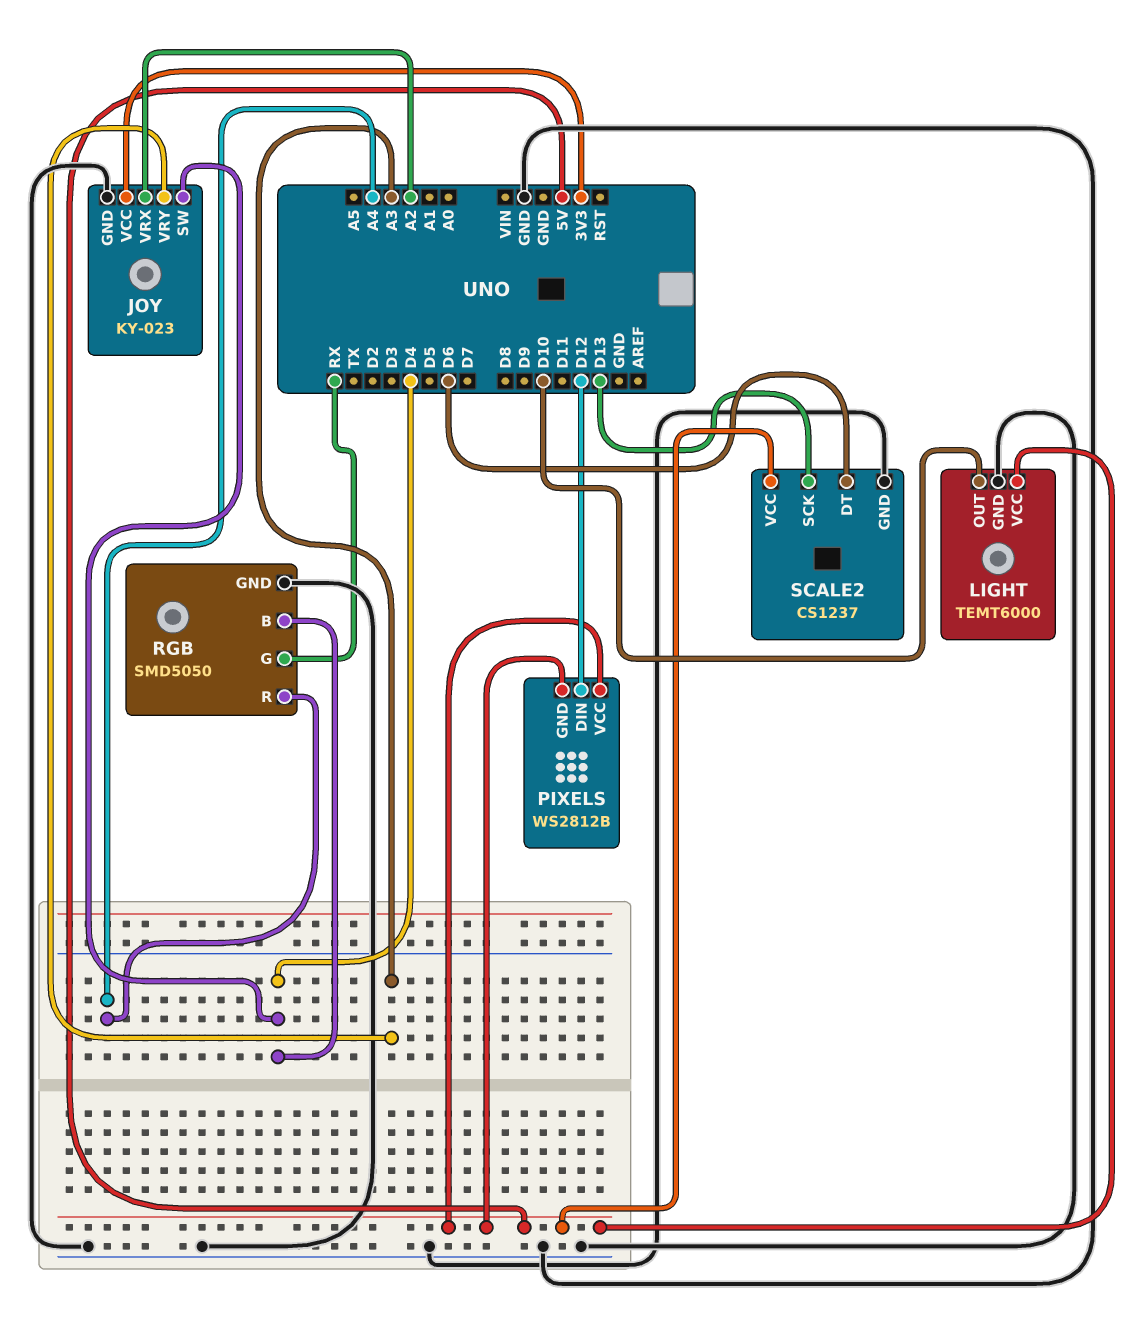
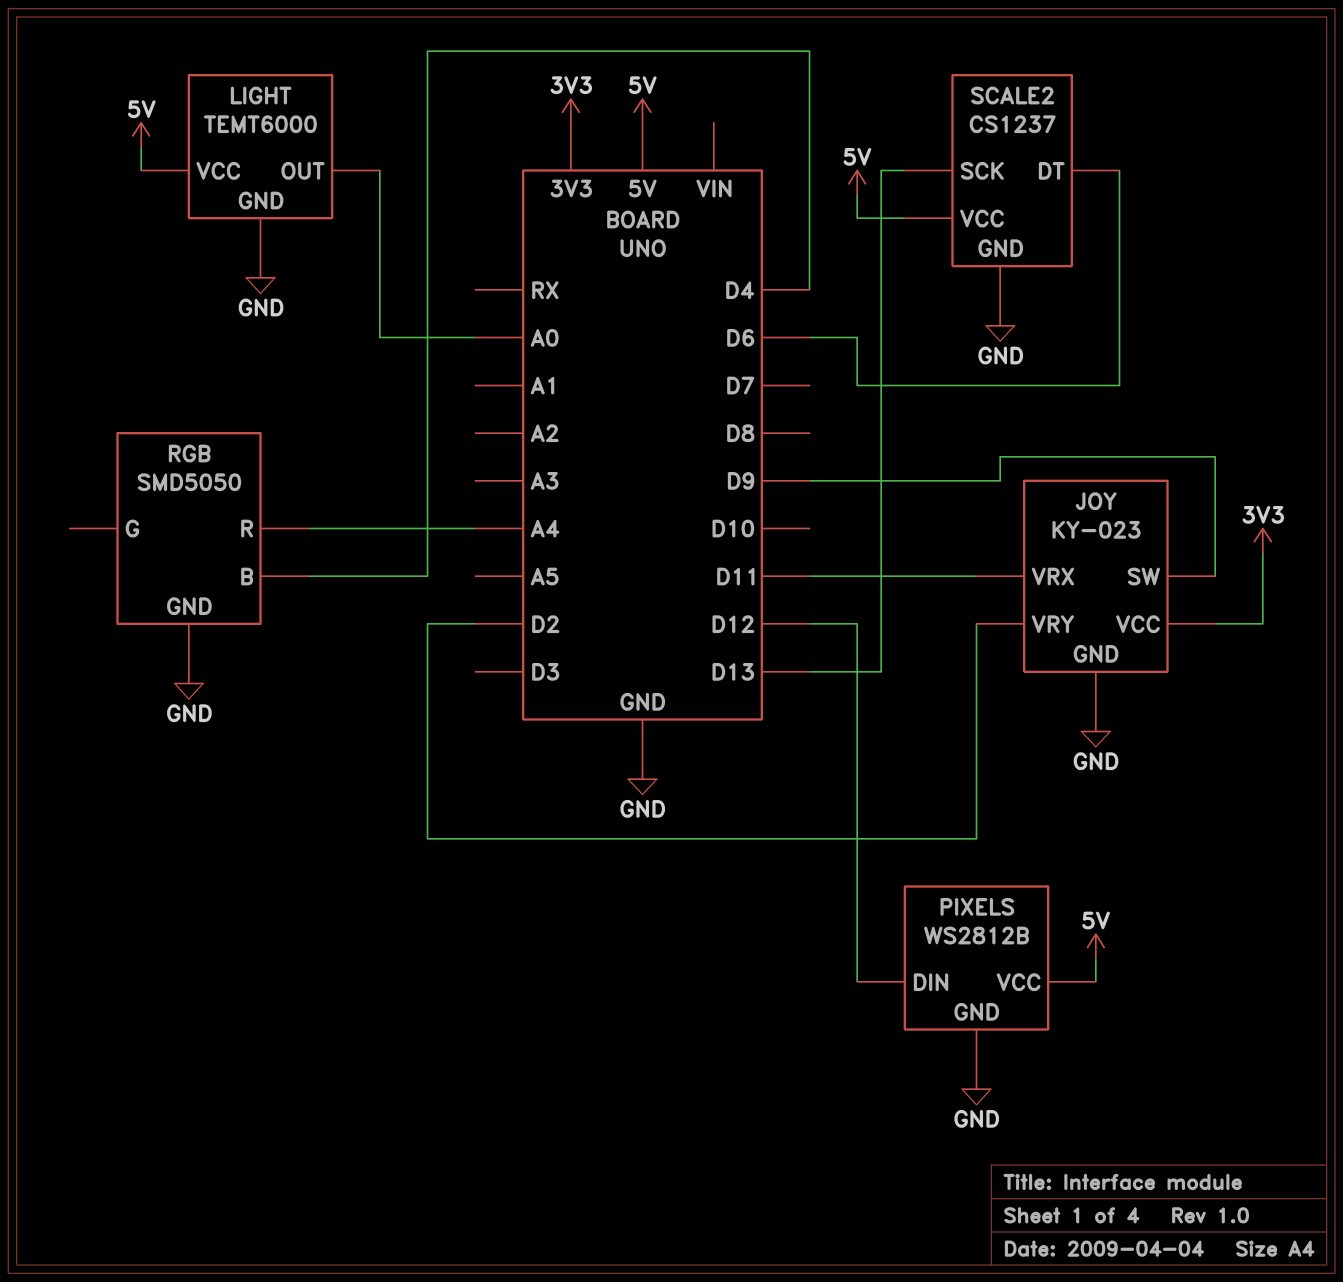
JOY pin SW: D4 -> D9
JOY pin VRX: A2 -> D11
JOY pin VRY: A3 -> D2
LIGHT pin OUT: D10 -> A0
PIXELS pin GND: 5V -> GND
RGB pin G: RX -> none

